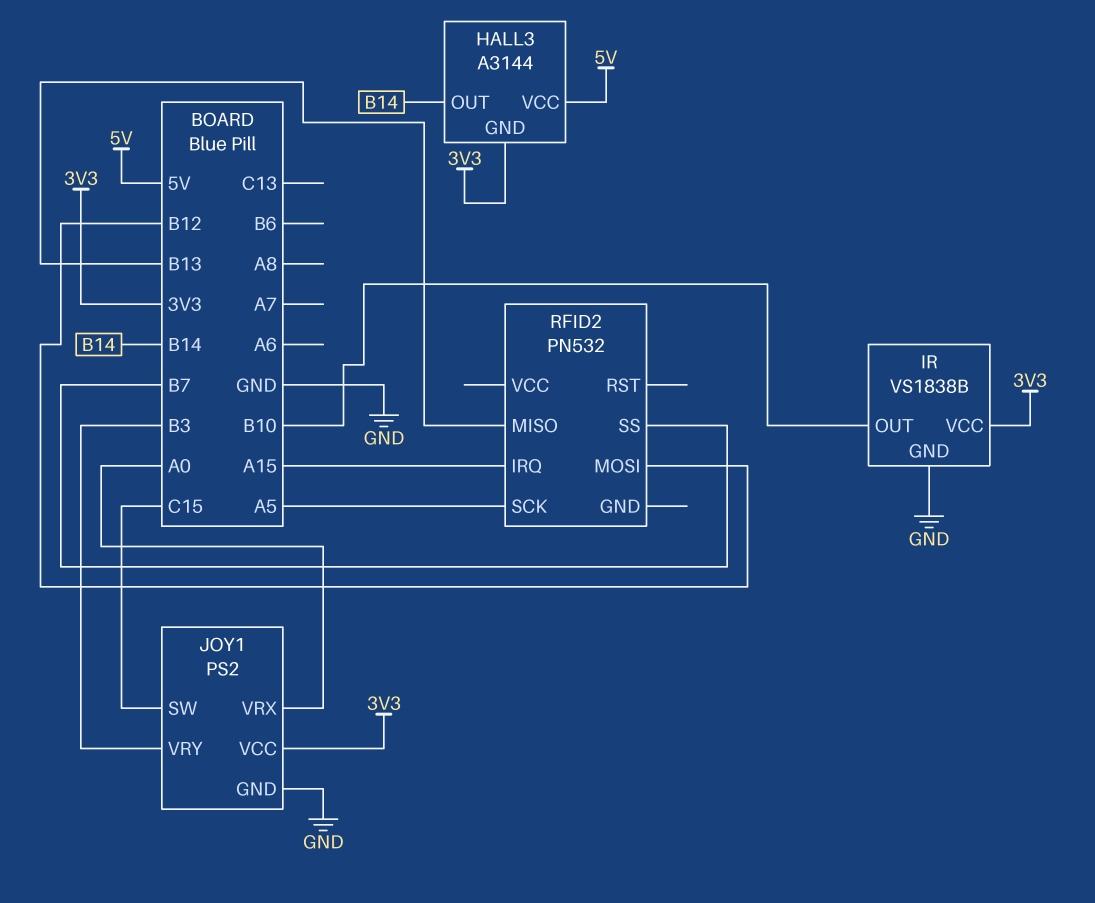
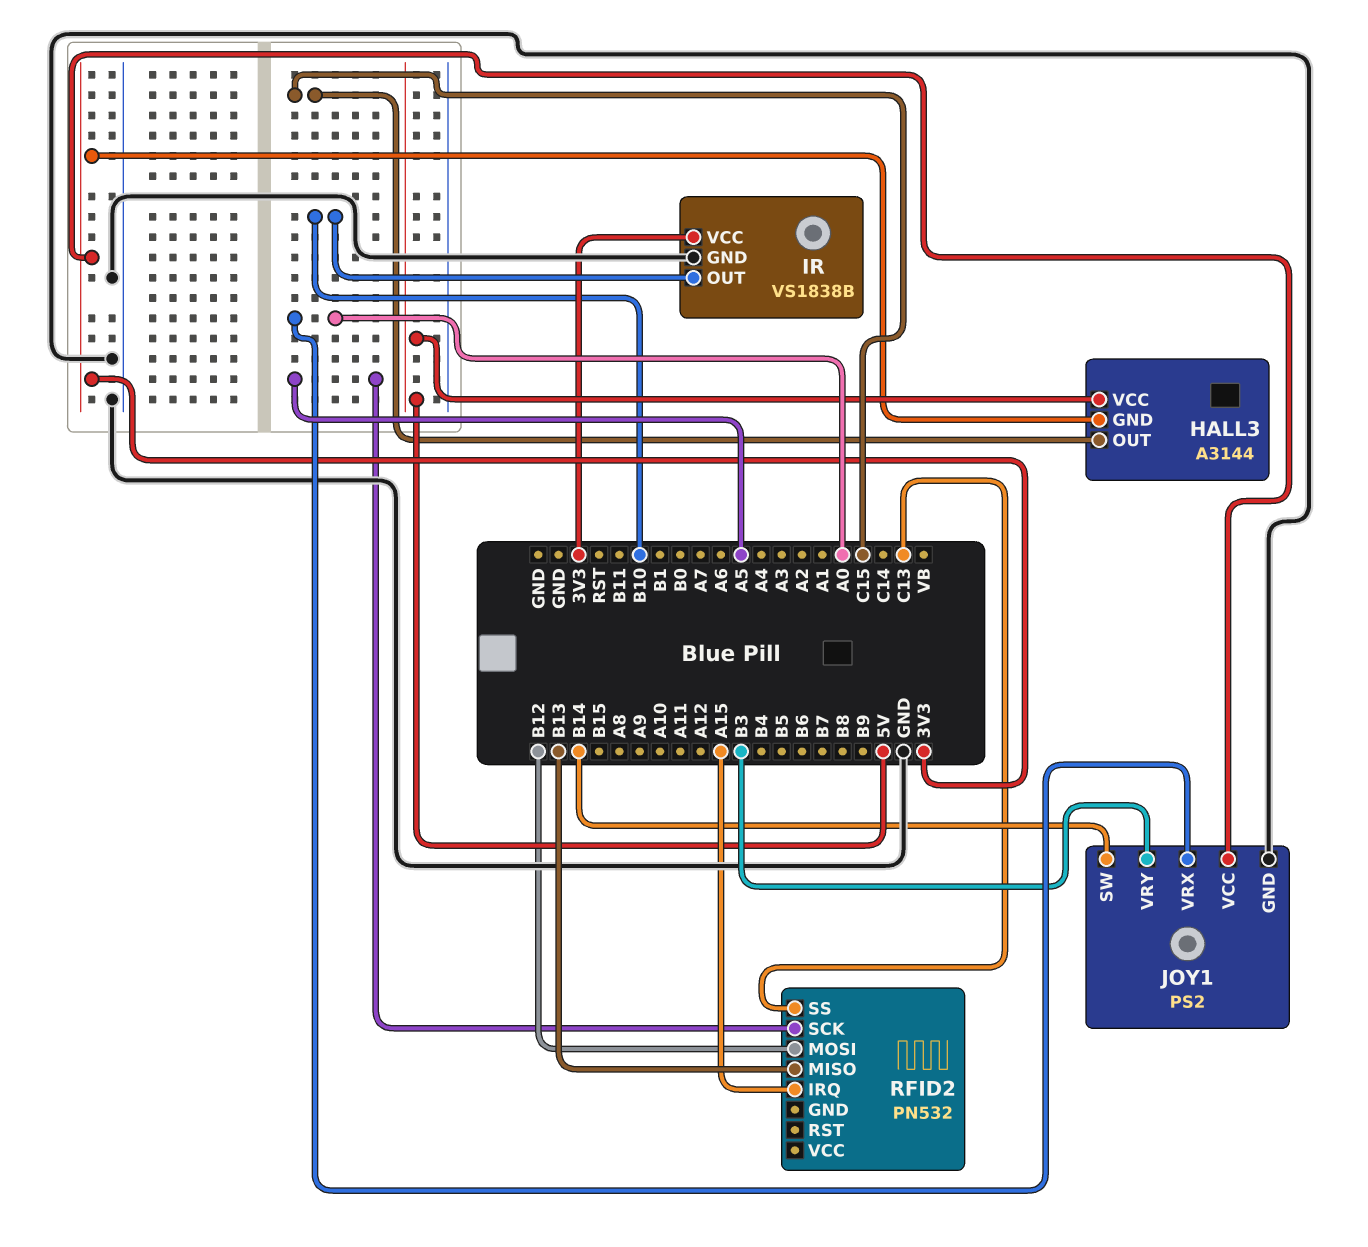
HALL3 pin OUT: B14 -> C15
JOY1 pin SW: C15 -> B14
RFID2 pin SS: B7 -> C13

